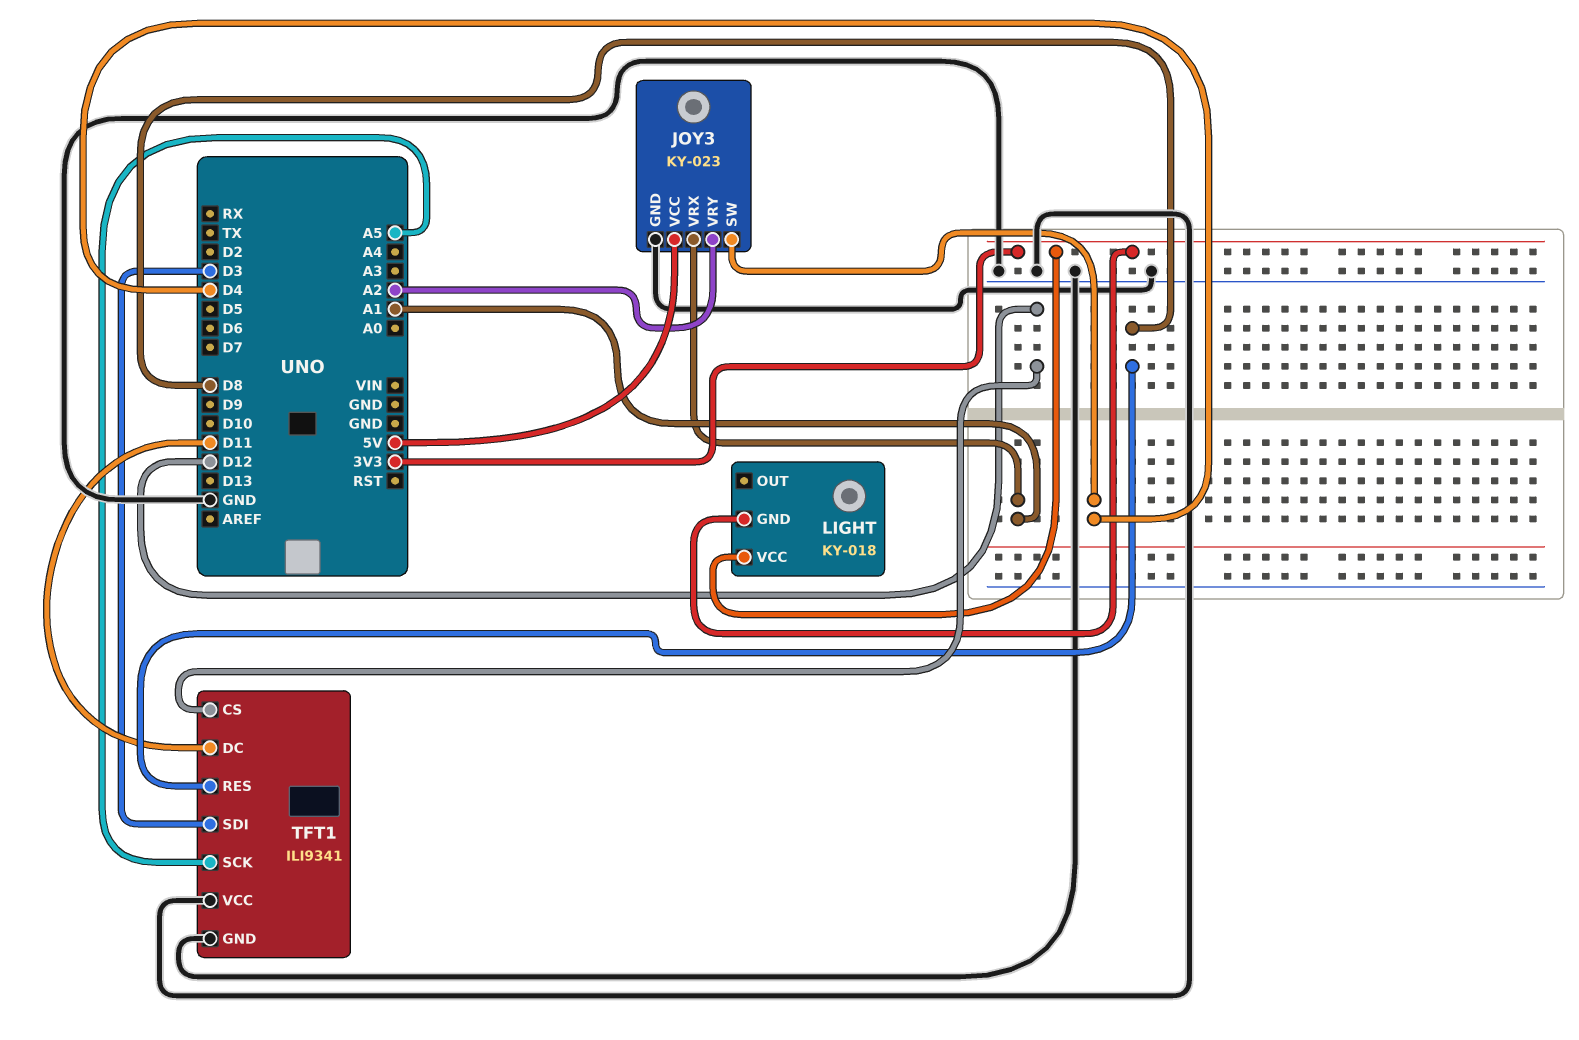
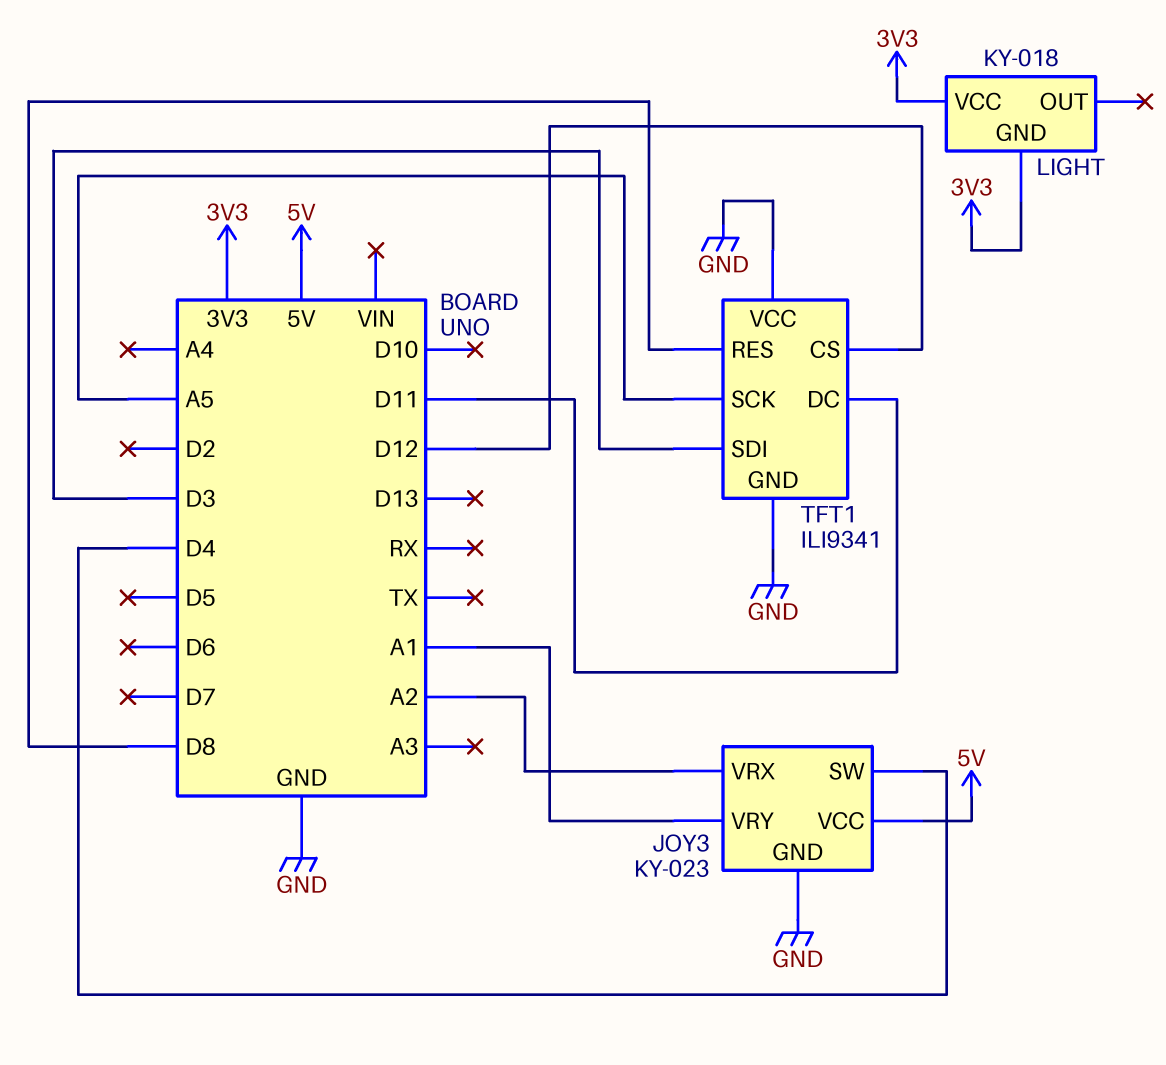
JOY3 pin VRX: A1 -> A2
JOY3 pin VRY: A2 -> A1

